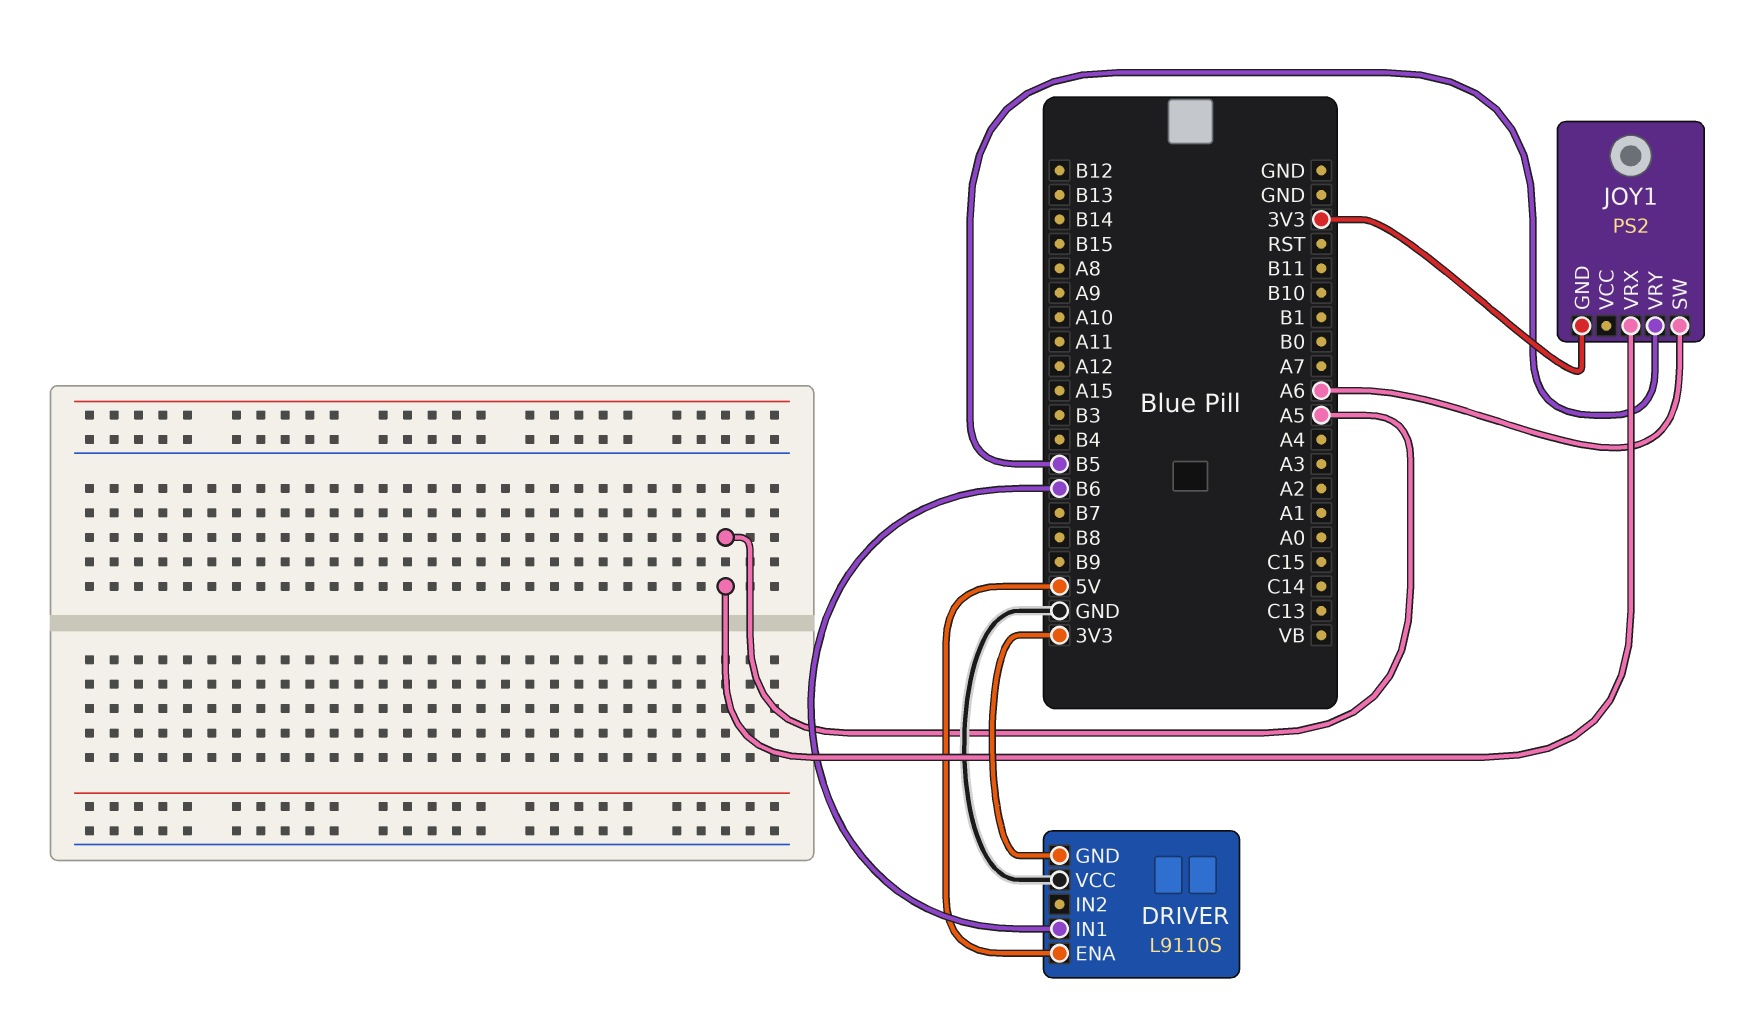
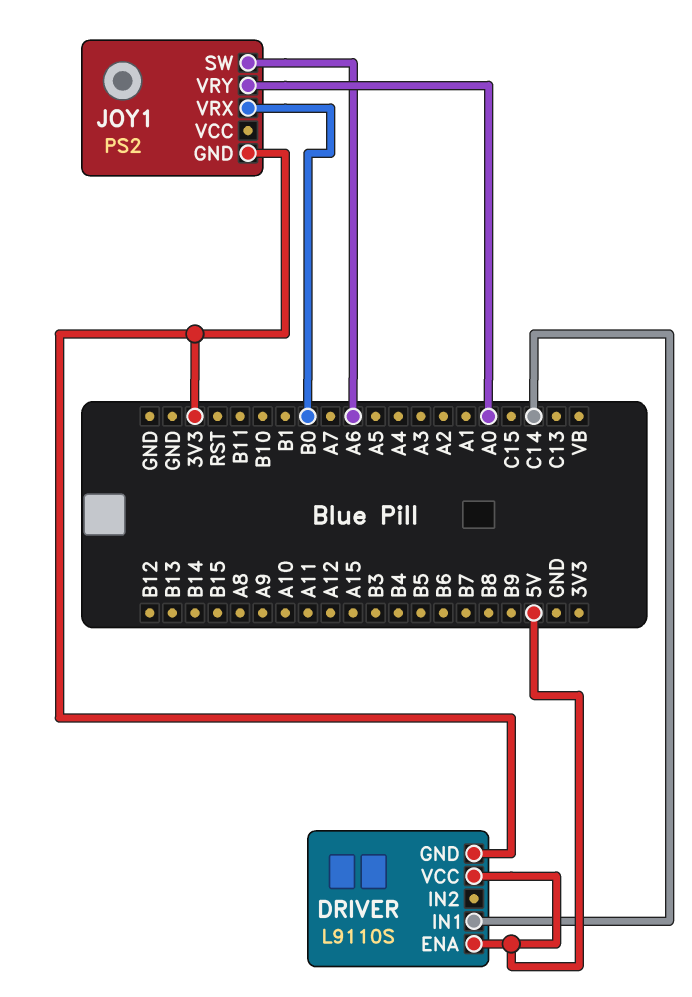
DRIVER pin IN1: B6 -> C14
DRIVER pin VCC: GND -> 5V
JOY1 pin VRX: A5 -> B0
JOY1 pin VRY: B5 -> A0

